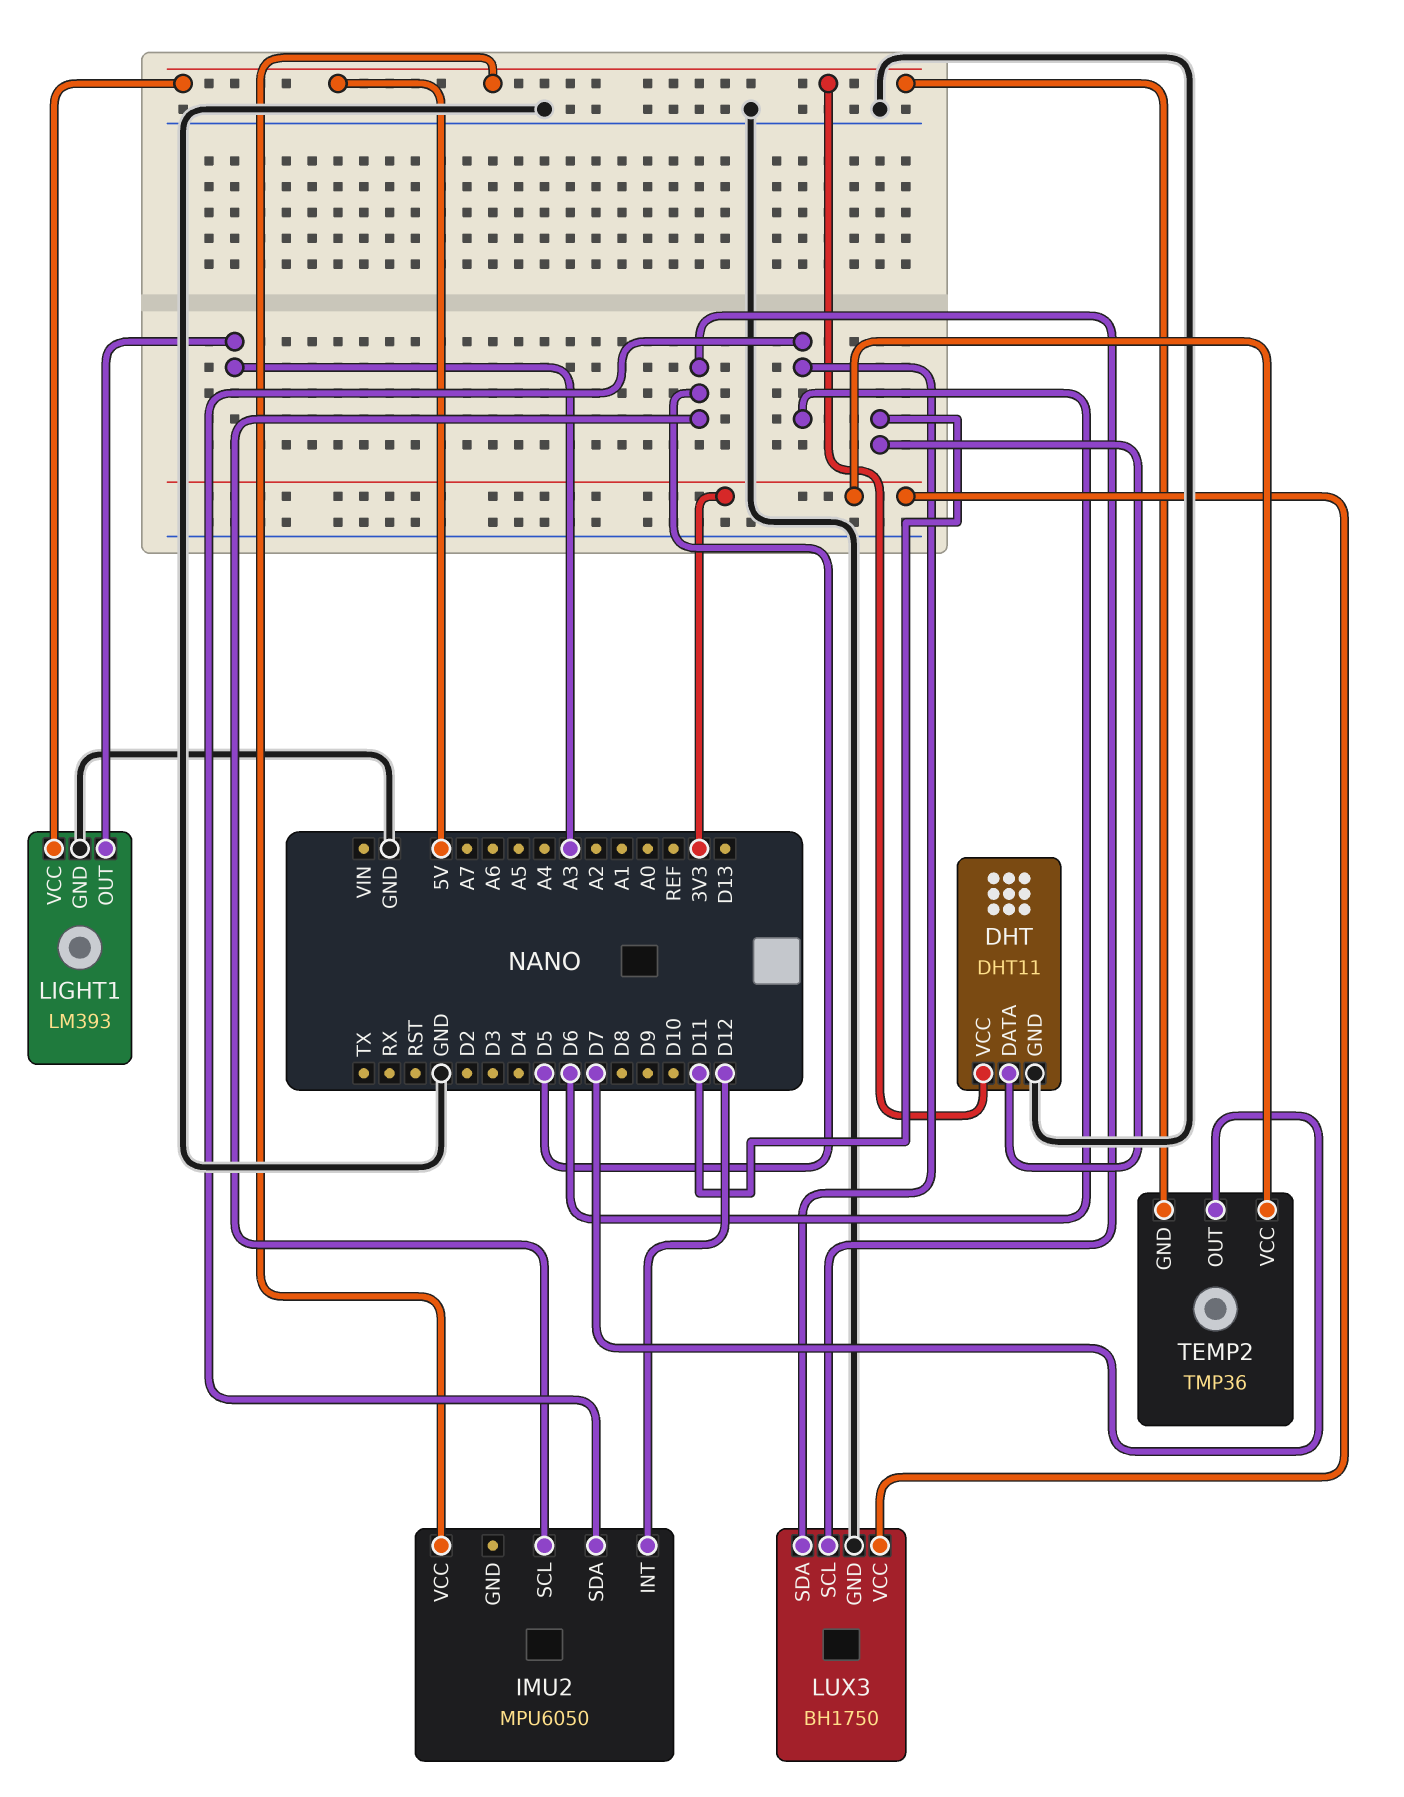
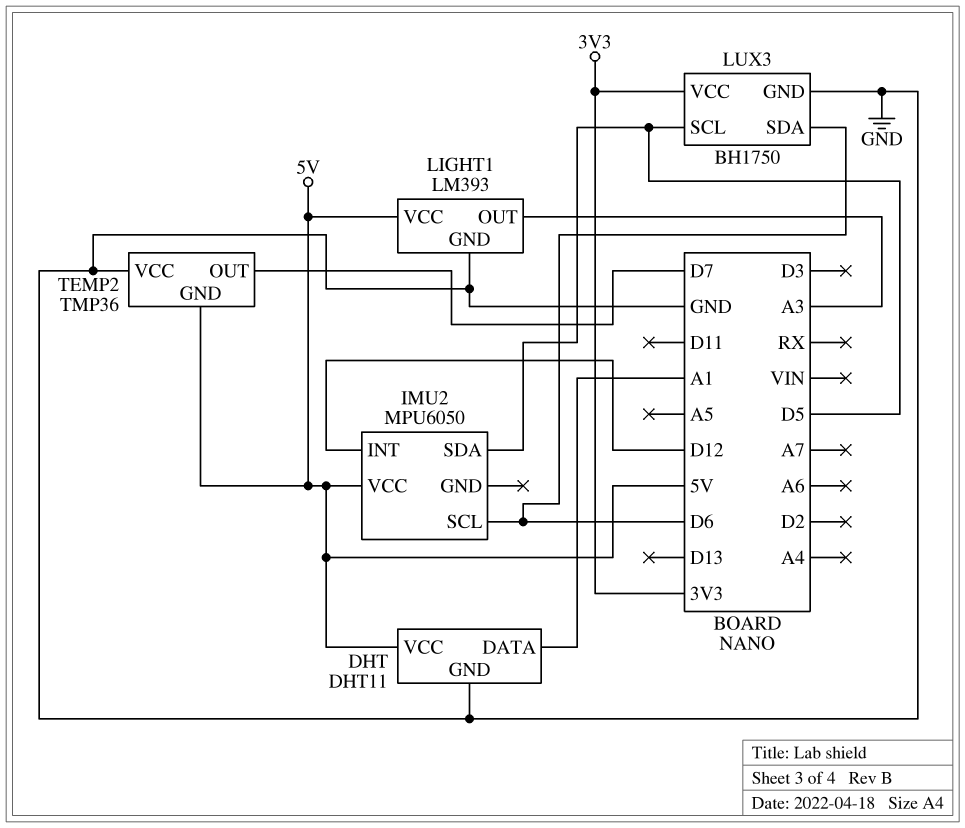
DHT pin DATA: D11 -> A1
IMU2 pin SCL: D5 -> D6
IMU2 pin SDA: D6 -> D5
TEMP2 pin VCC: 3V3 -> GND

